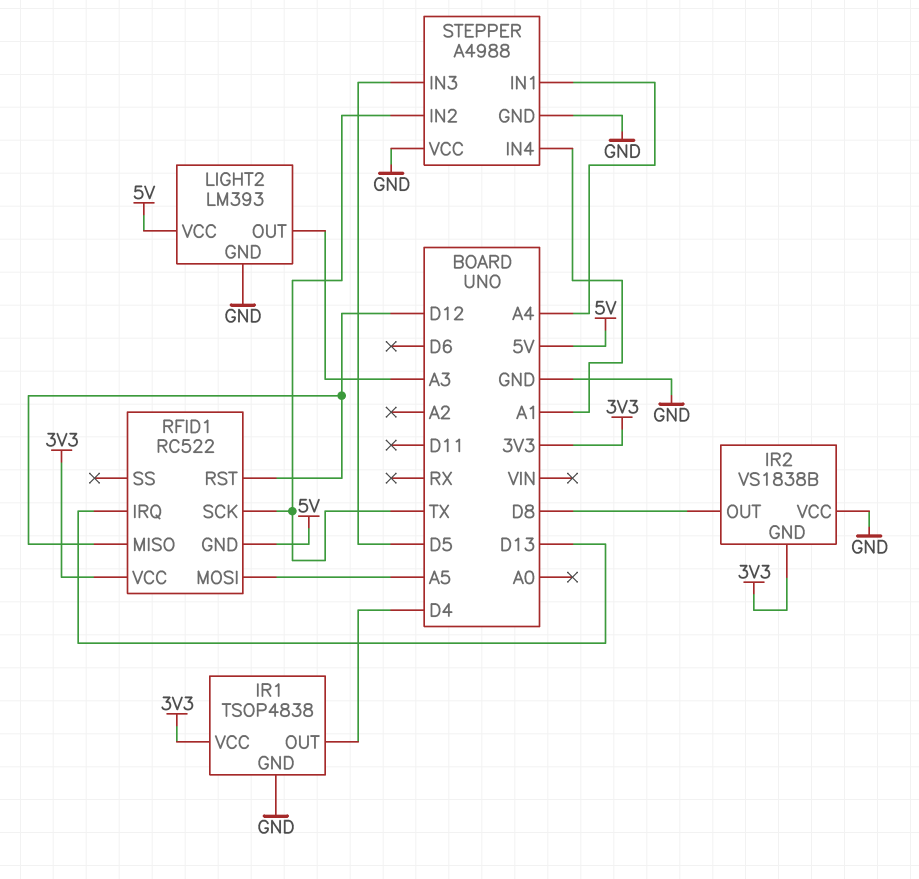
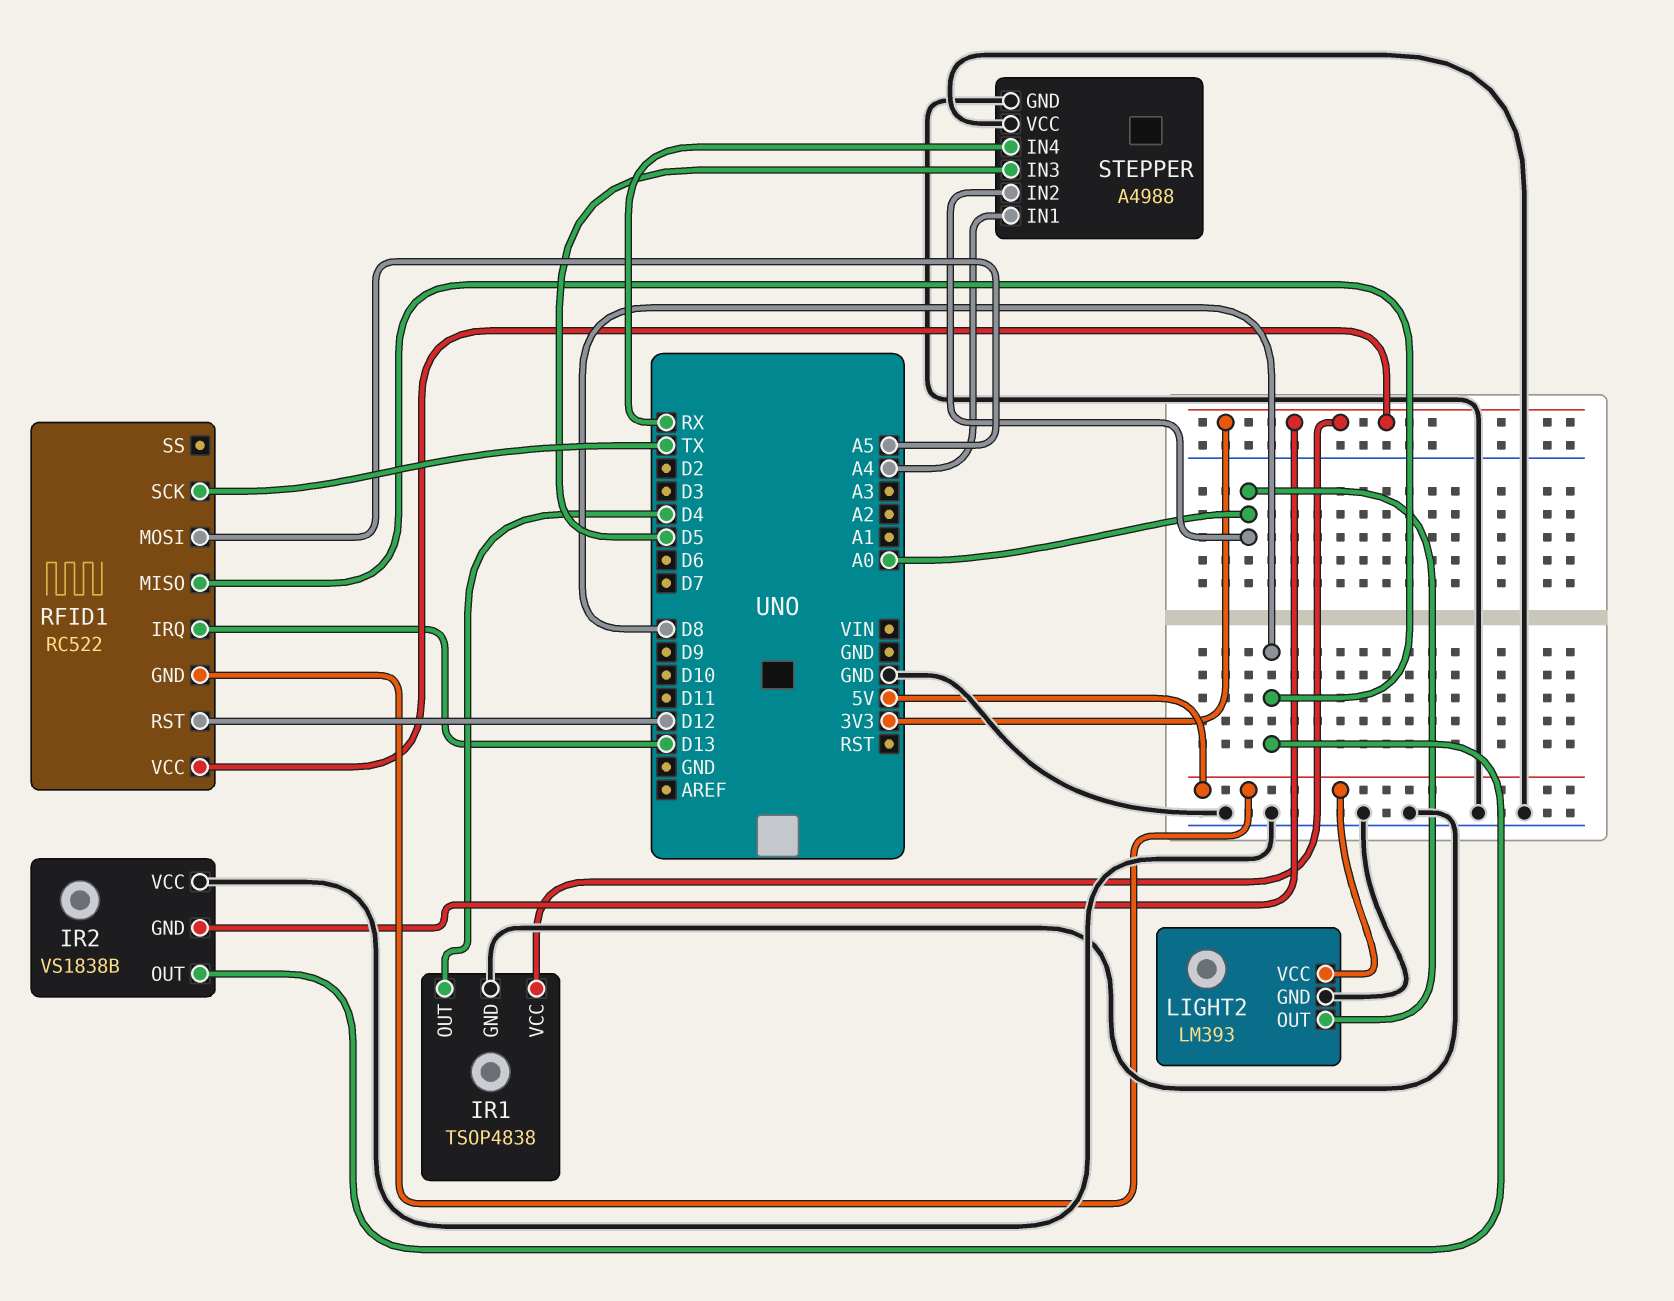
LIGHT2 pin OUT: A3 -> A0
RFID1 pin MISO: D12 -> D8
STEPPER pin IN2: TX -> A0
STEPPER pin IN4: A1 -> RX

